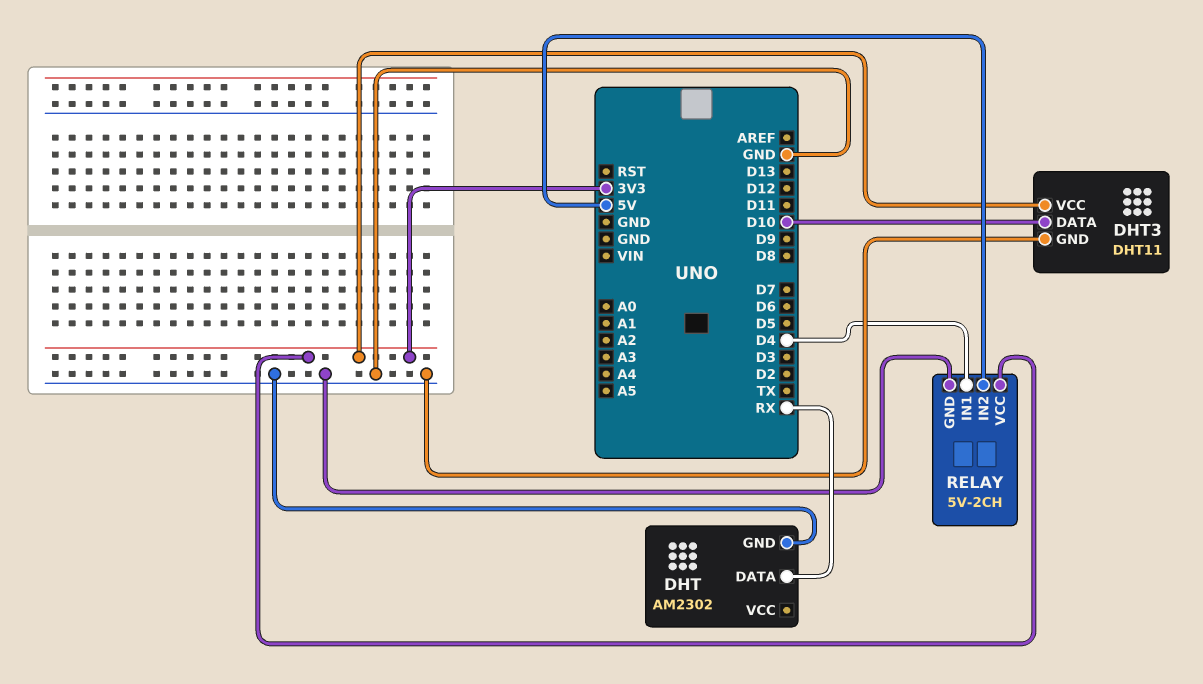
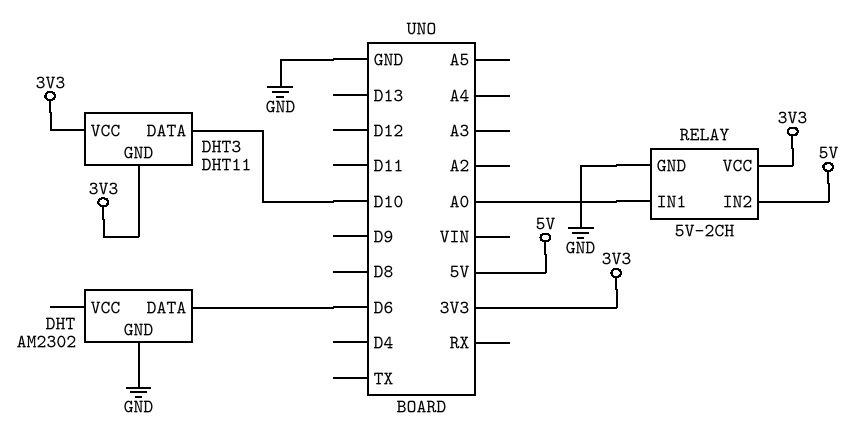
DHT pin DATA: RX -> D6
DHT3 pin GND: GND -> 3V3
RELAY pin IN1: D4 -> A0

